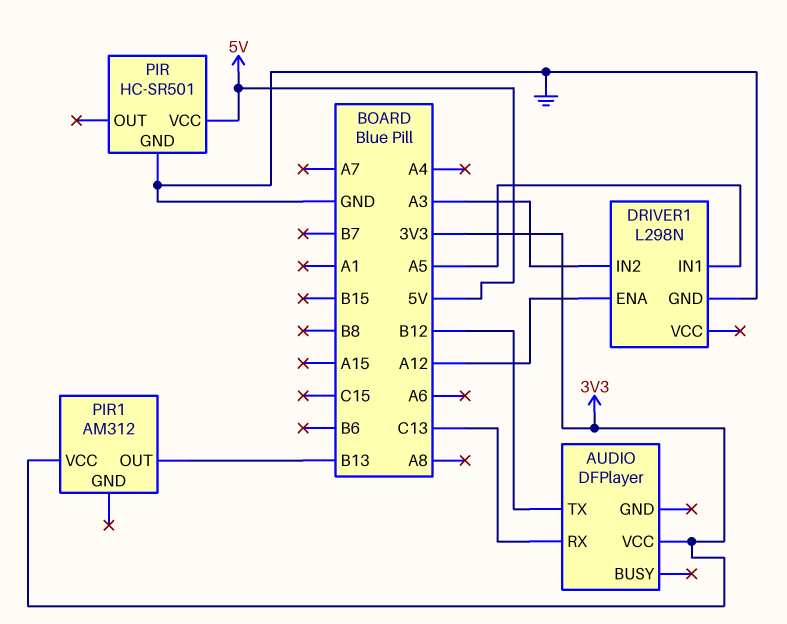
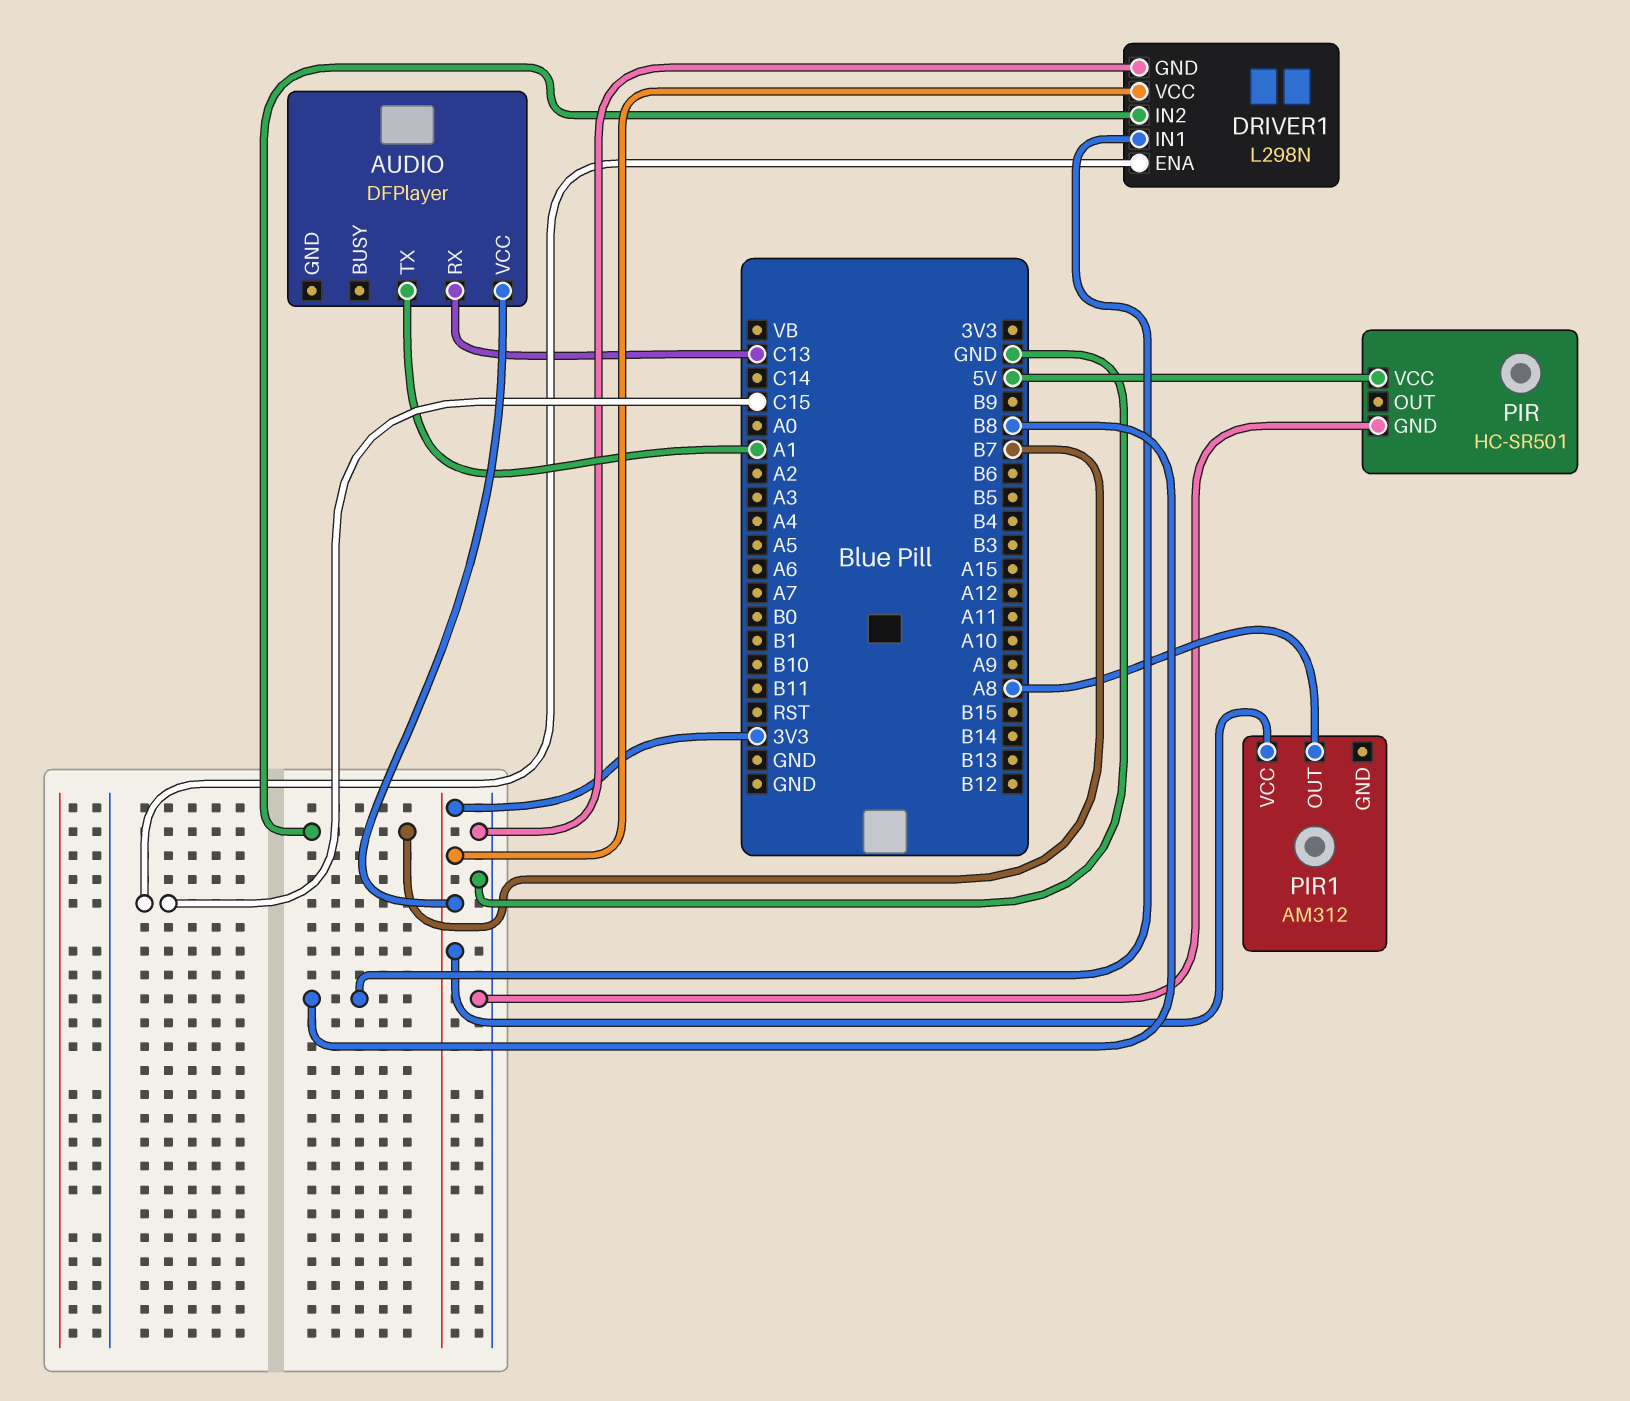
AUDIO pin TX: B12 -> A1
DRIVER1 pin ENA: A12 -> C15
DRIVER1 pin IN1: A5 -> B8
DRIVER1 pin IN2: A3 -> B7
DRIVER1 pin VCC: none -> 3V3
PIR1 pin OUT: B13 -> A8

